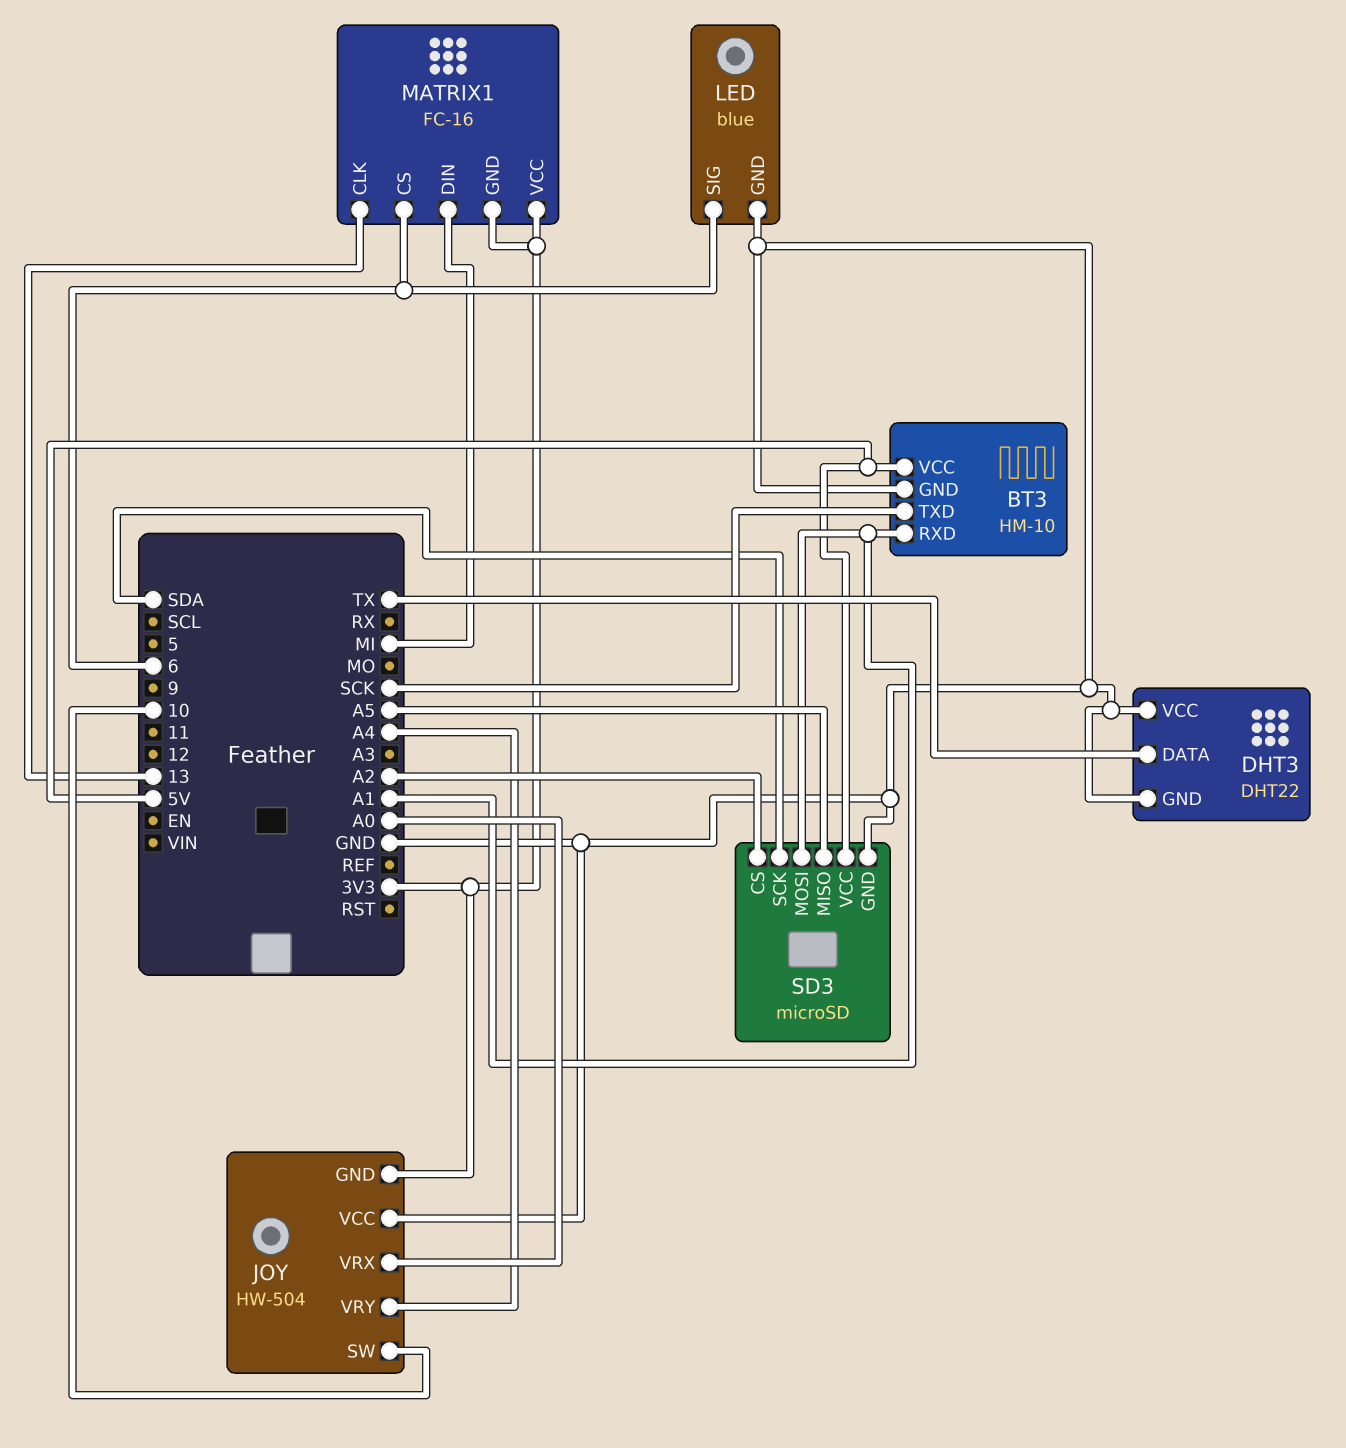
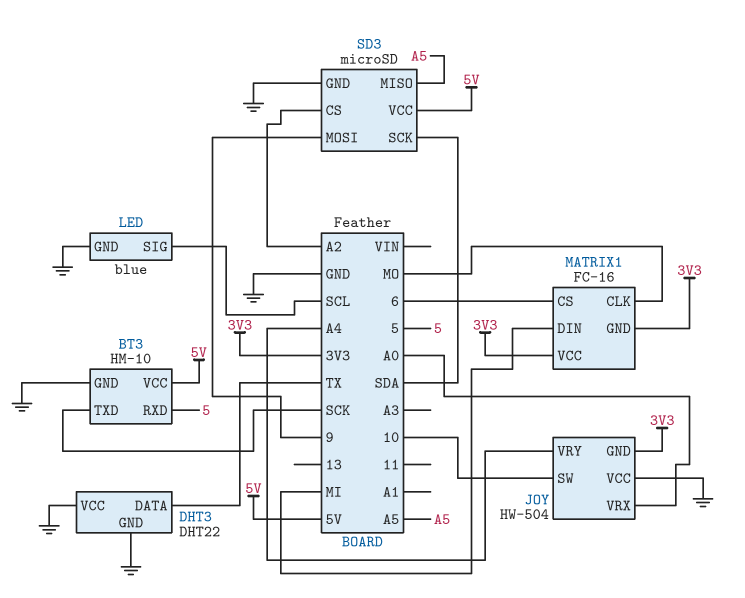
BT3 pin RXD: A1 -> 5
LED pin SIG: 6 -> SCL
MATRIX1 pin CLK: 13 -> MO
SD3 pin MOSI: A1 -> 9

